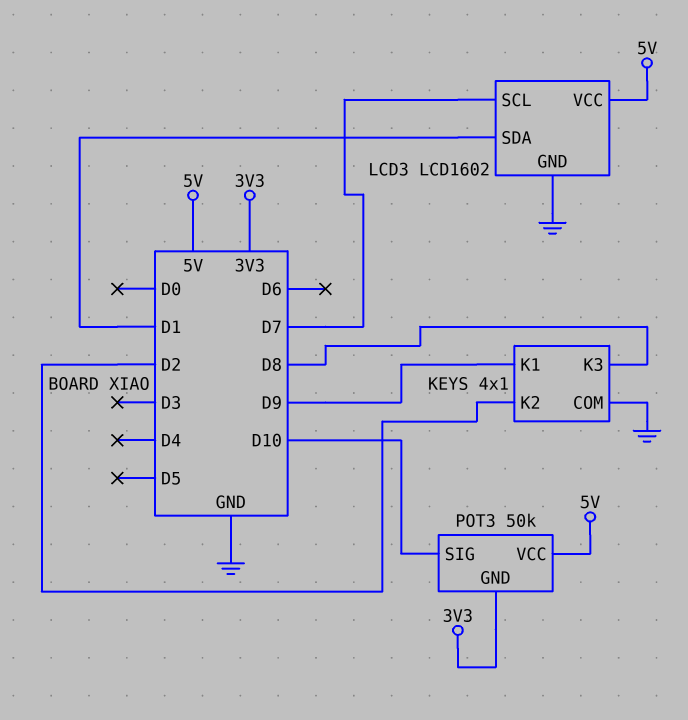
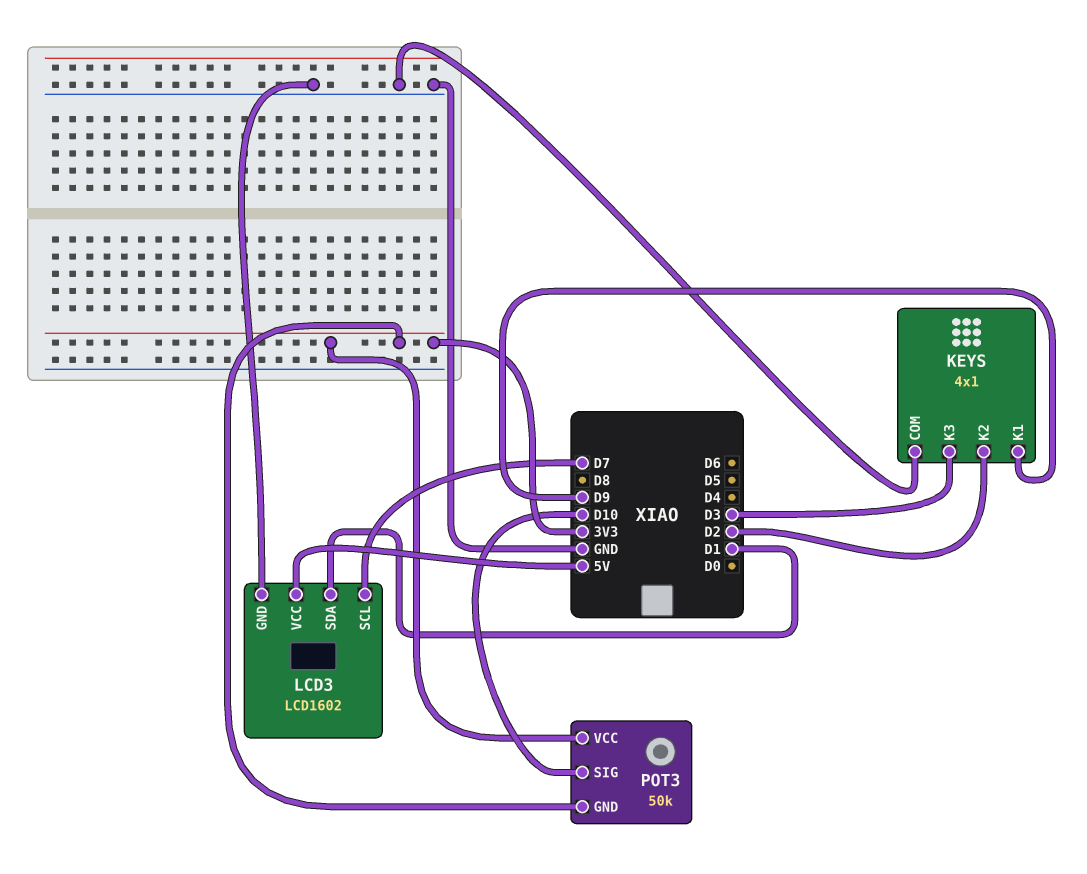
KEYS pin K3: D8 -> D3
POT3 pin VCC: 5V -> 3V3

